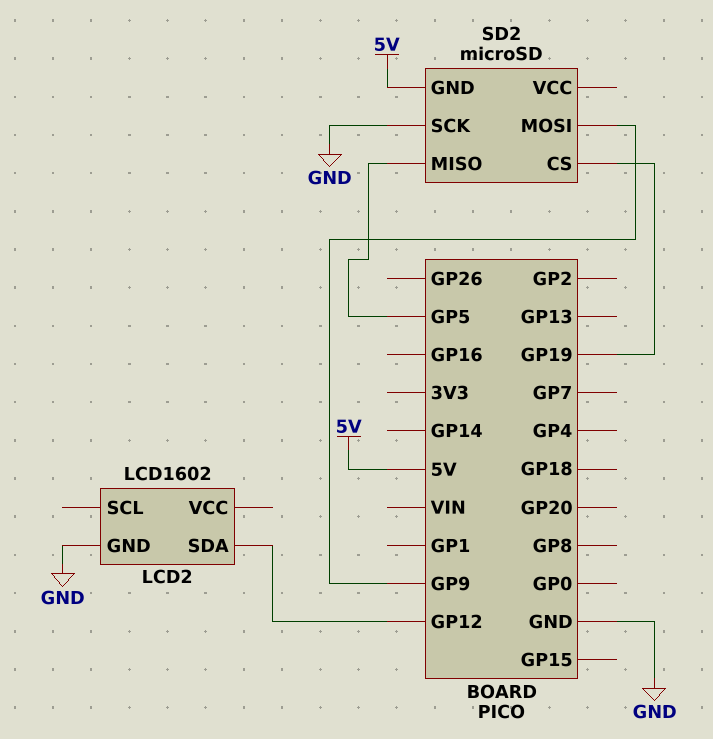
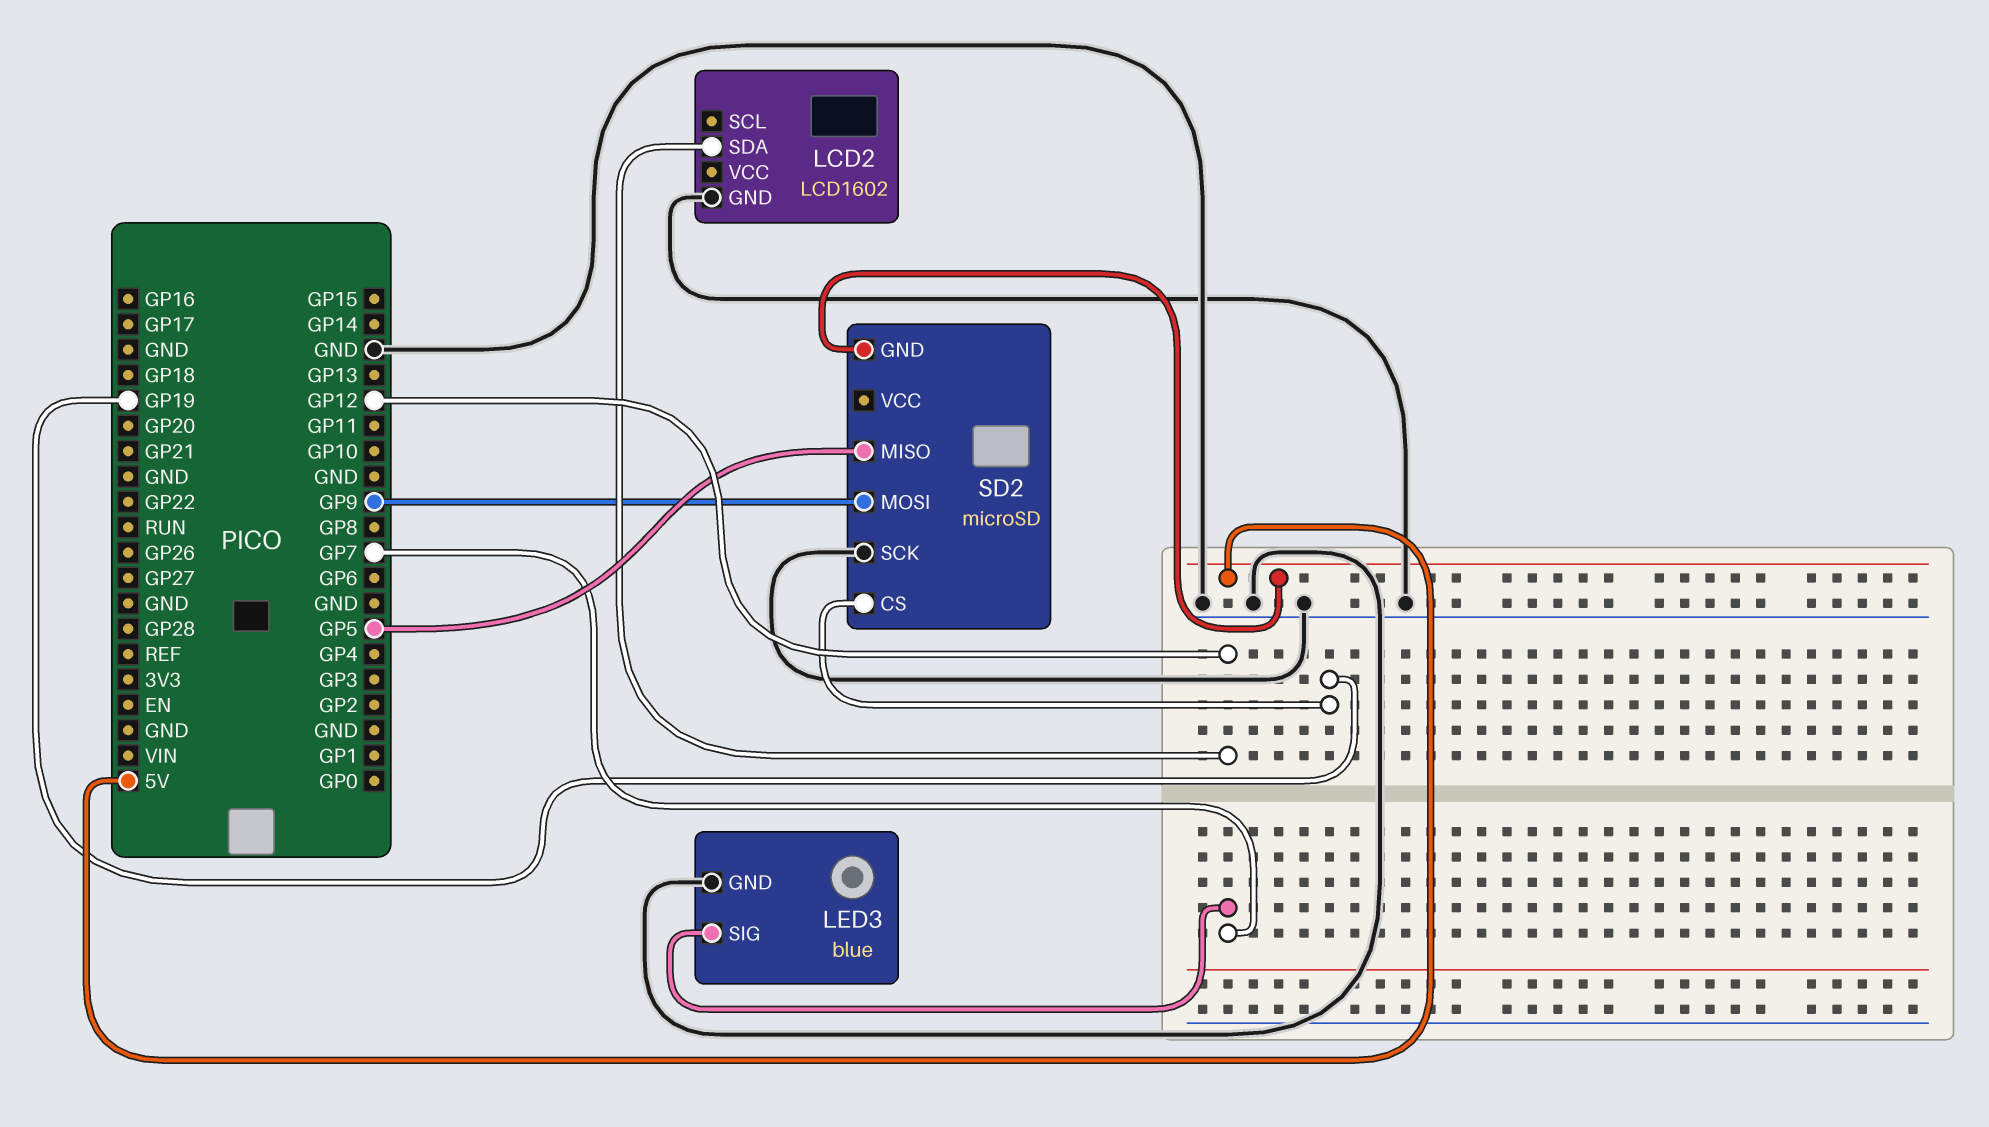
LED3: none -> blue
LED3 pin GND: none -> GND
LED3 pin SIG: none -> GP7

